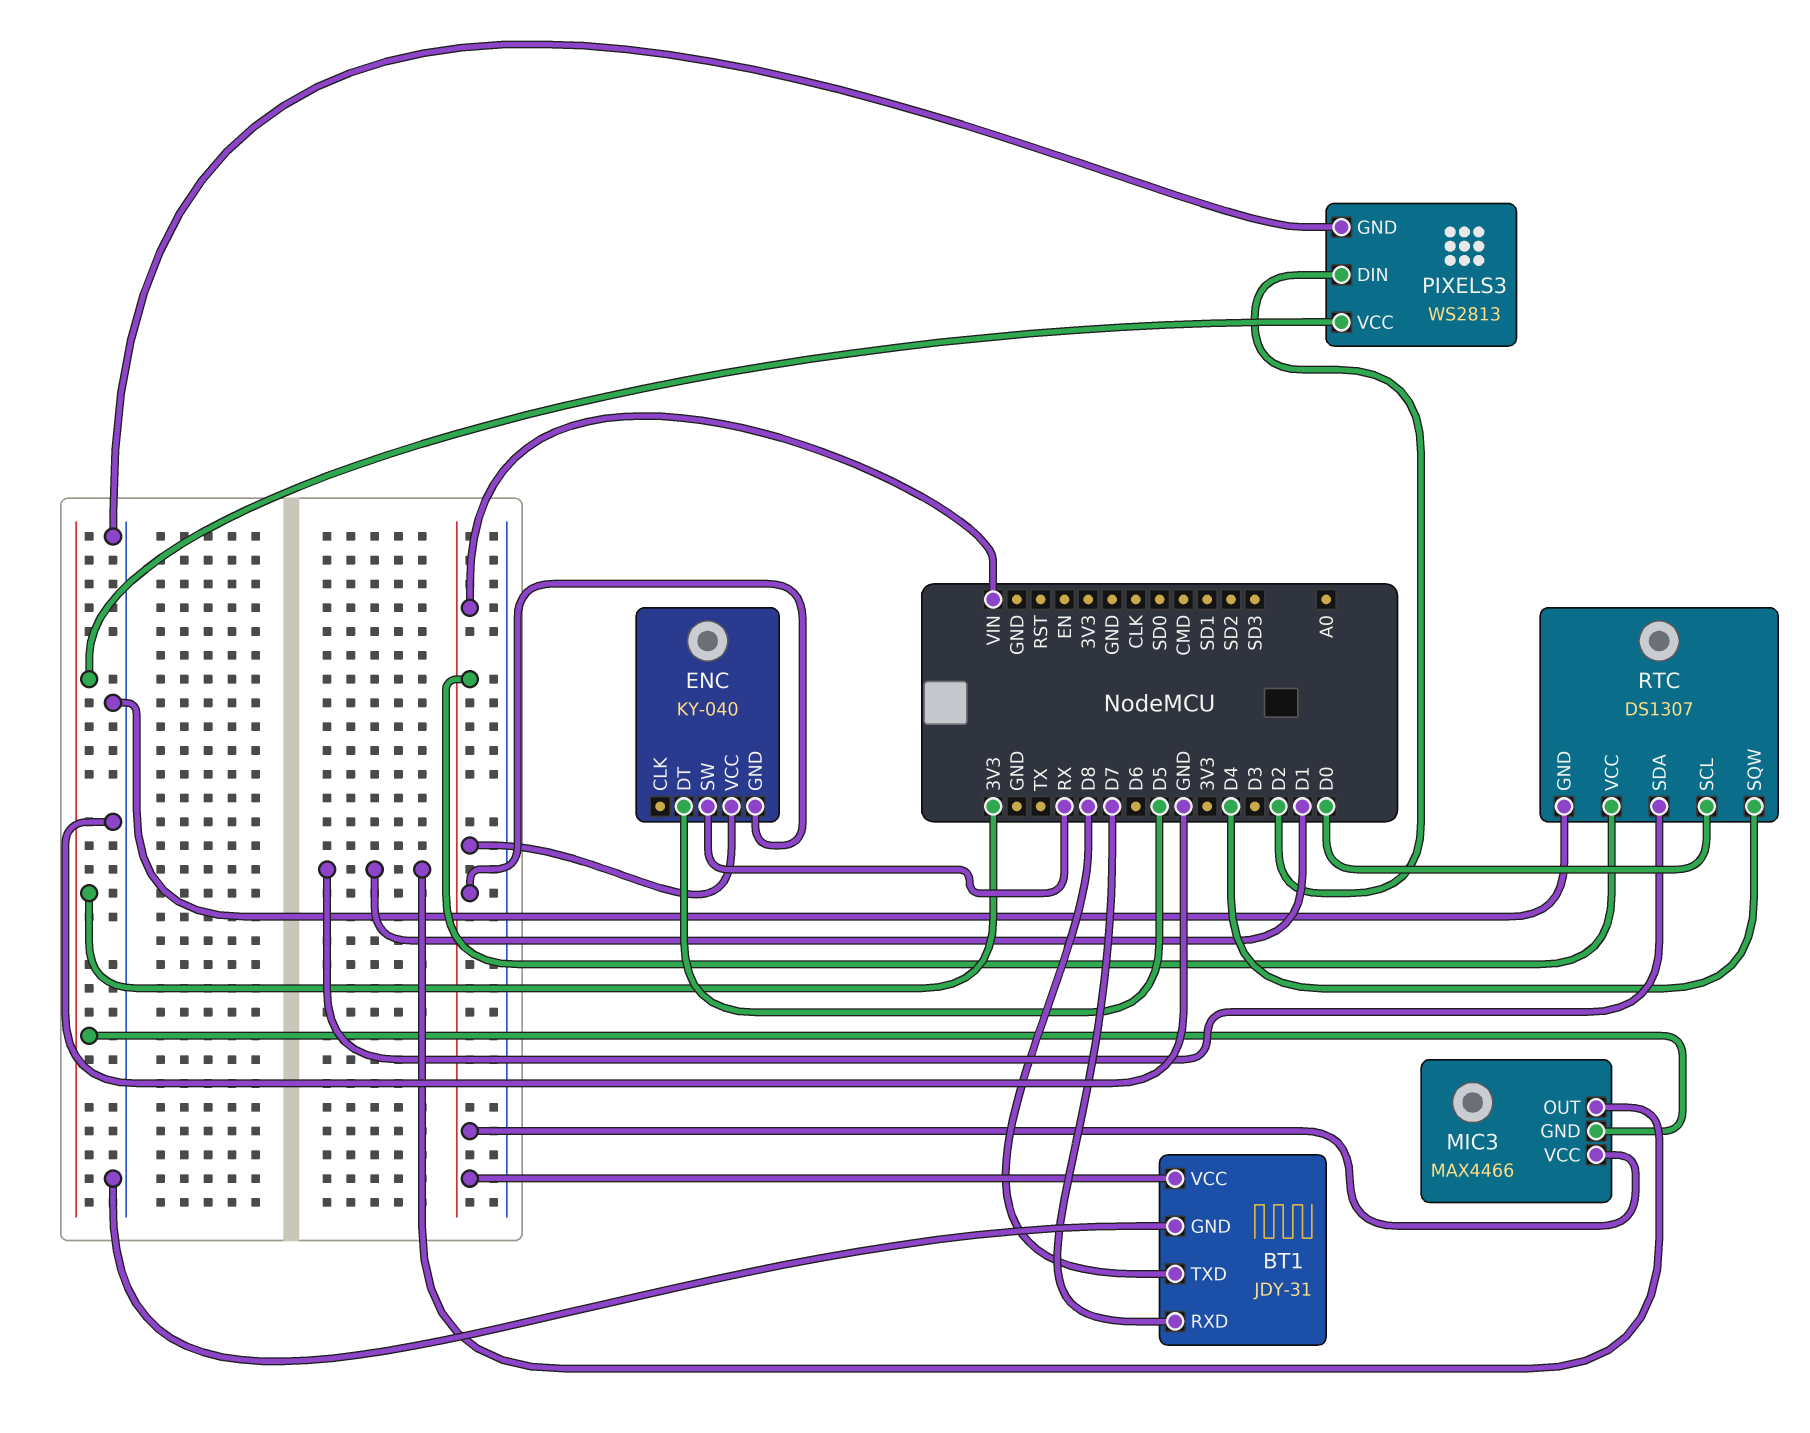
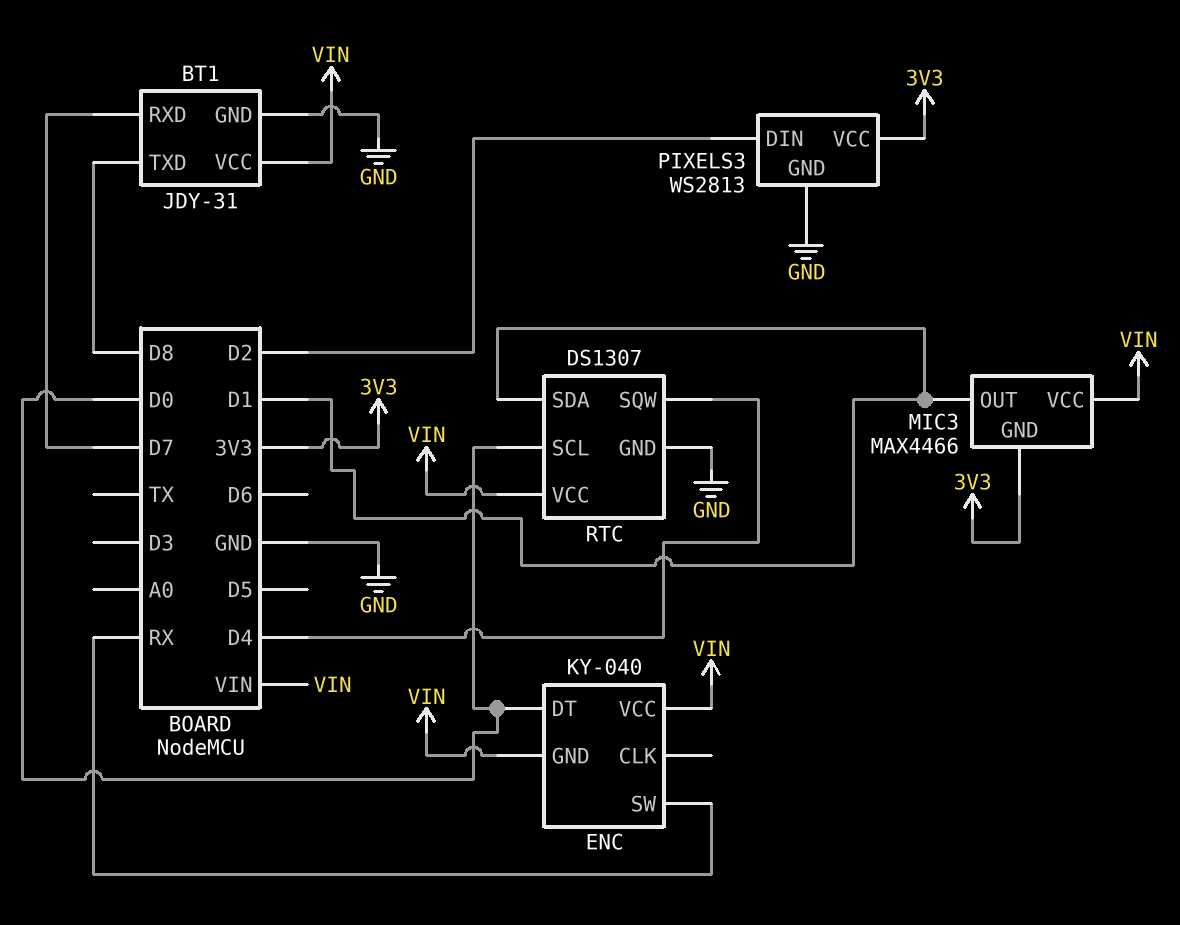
ENC pin DT: D5 -> D0

